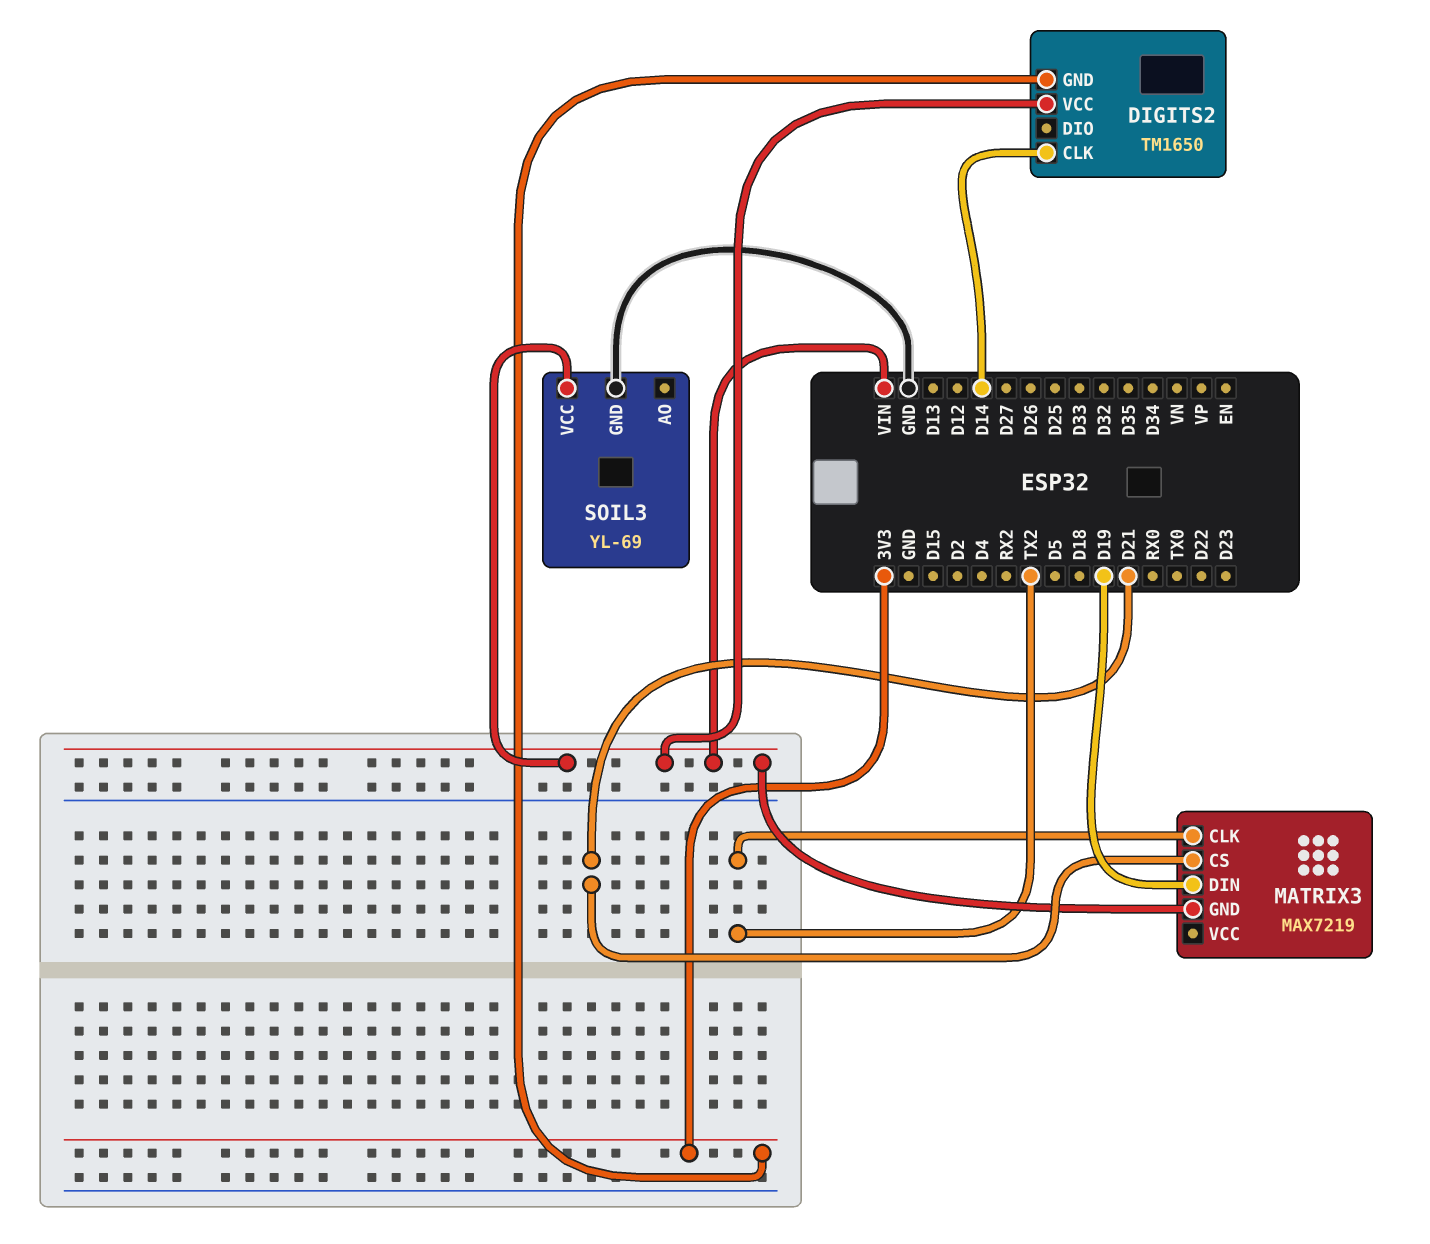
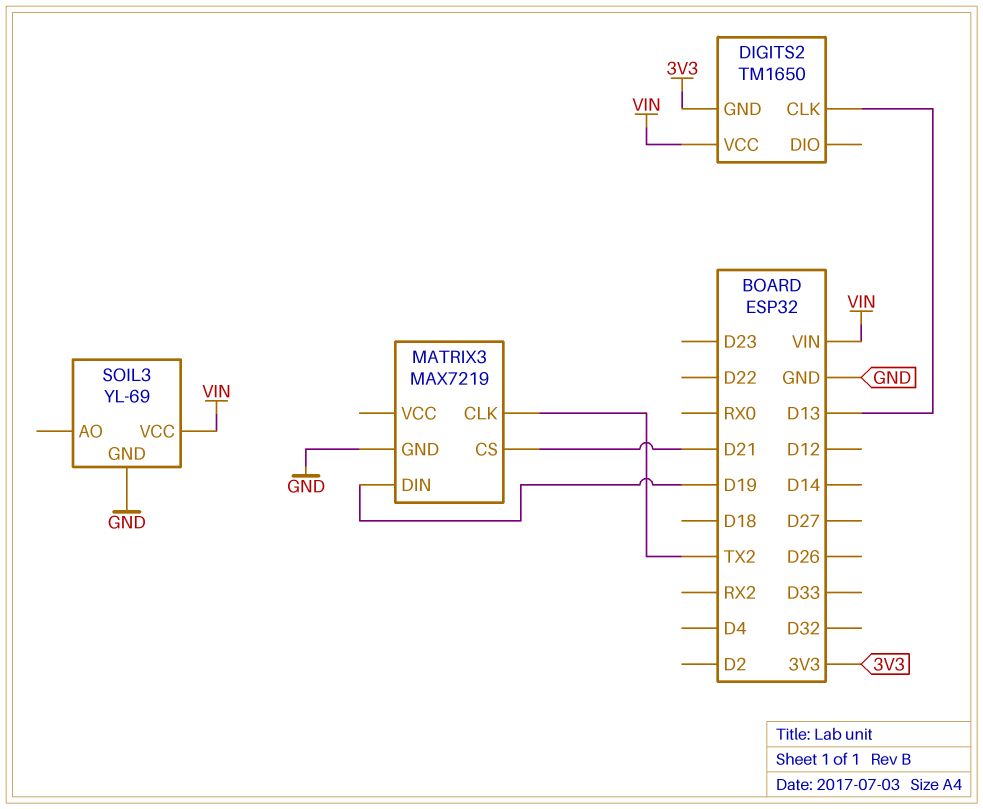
DIGITS2 pin CLK: D14 -> D13
MATRIX3 pin GND: VIN -> GND

